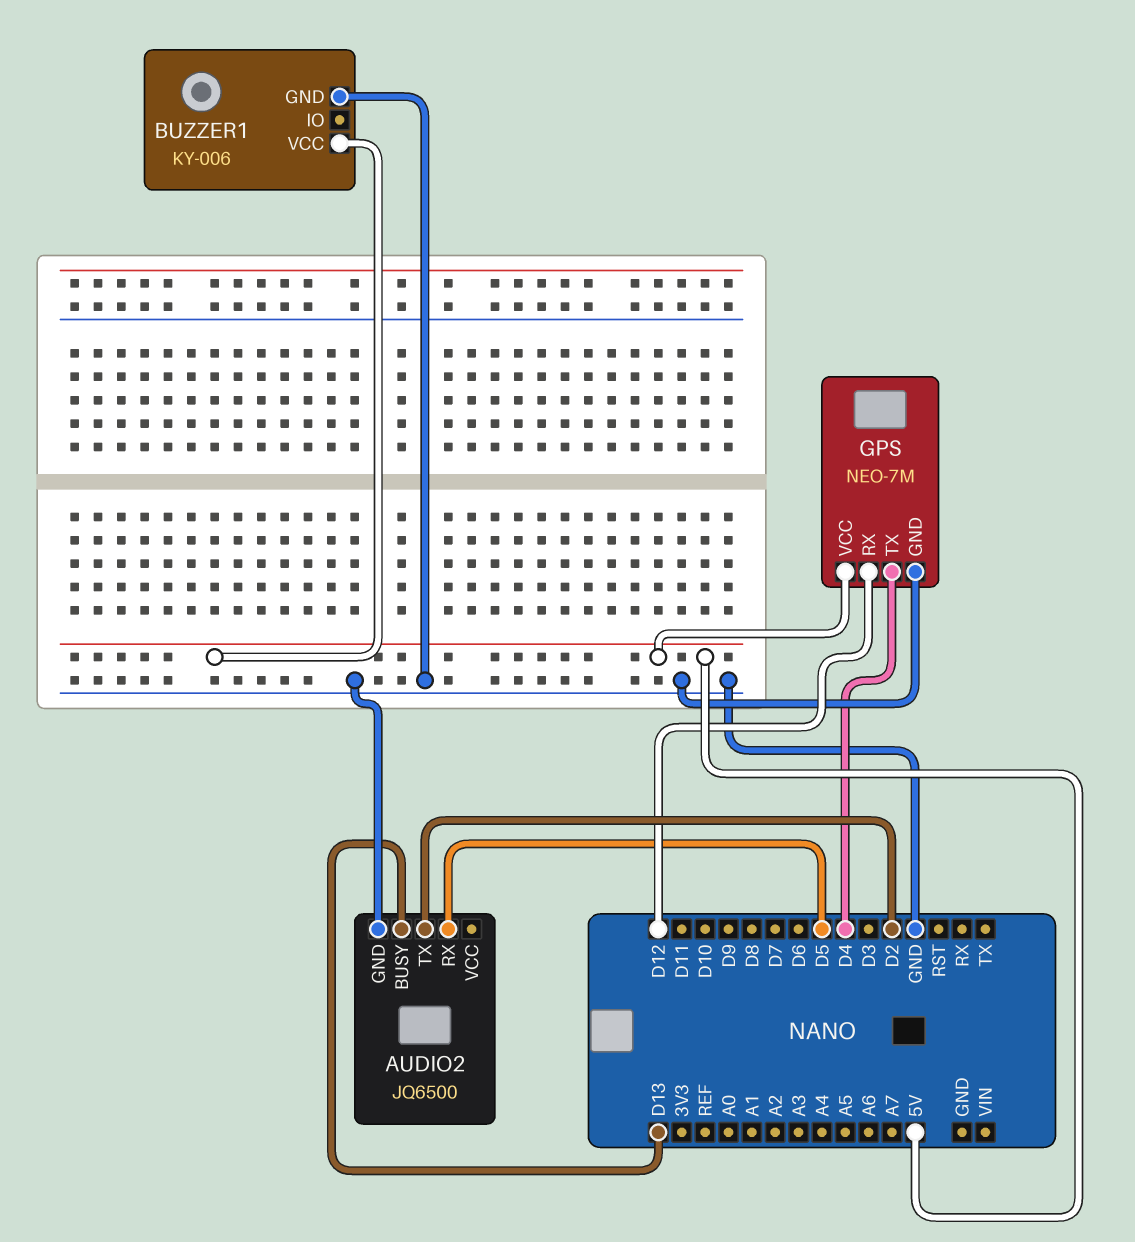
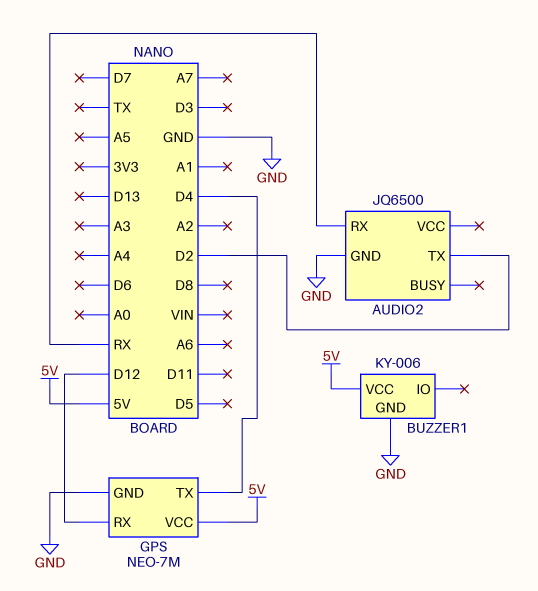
AUDIO2 pin BUSY: D13 -> none
AUDIO2 pin RX: D5 -> RX

